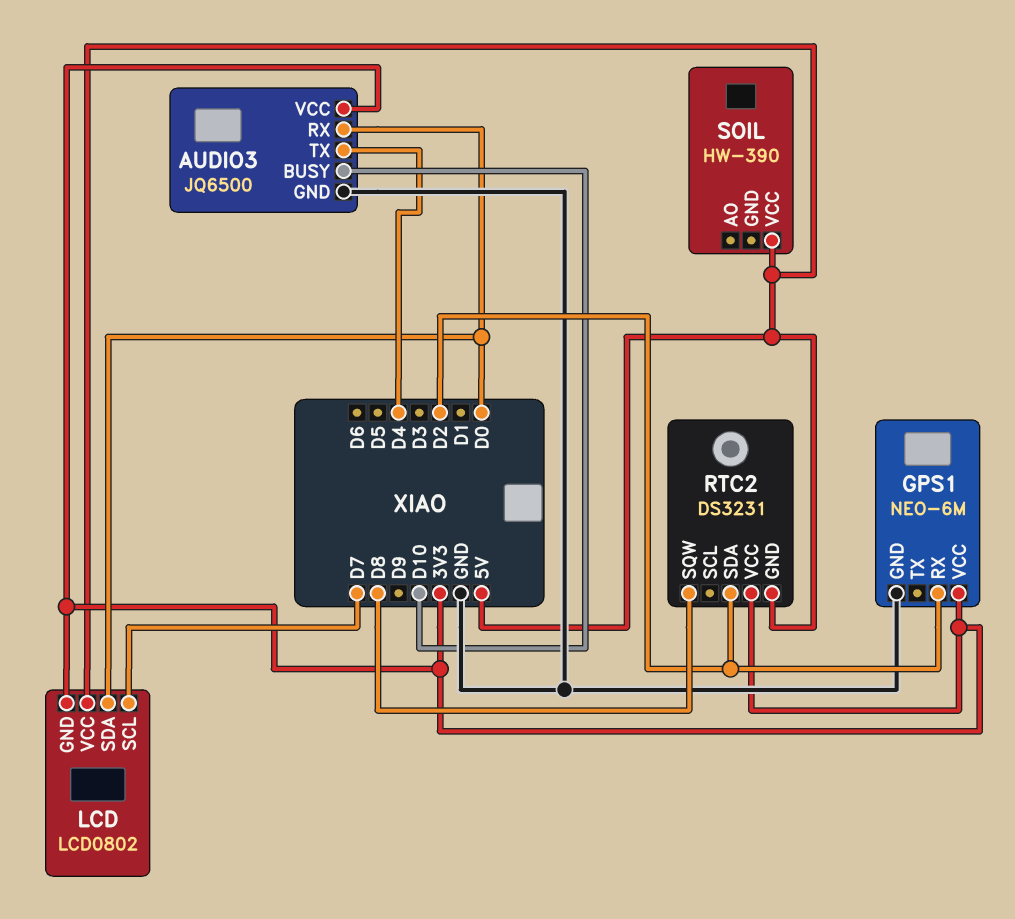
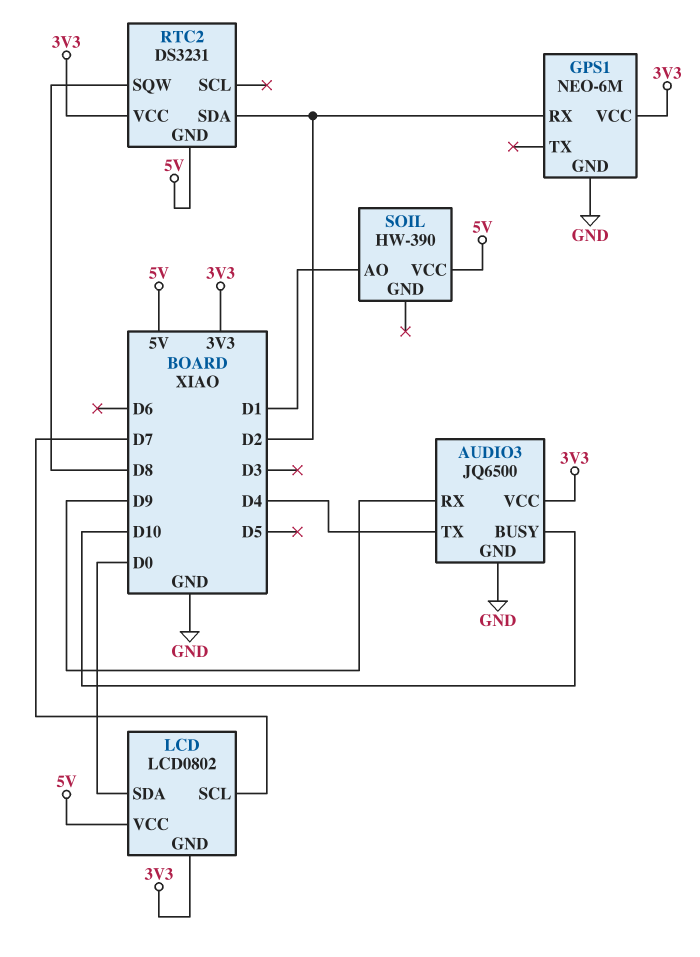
AUDIO3 pin RX: D0 -> D9
SOIL pin AO: none -> D1

